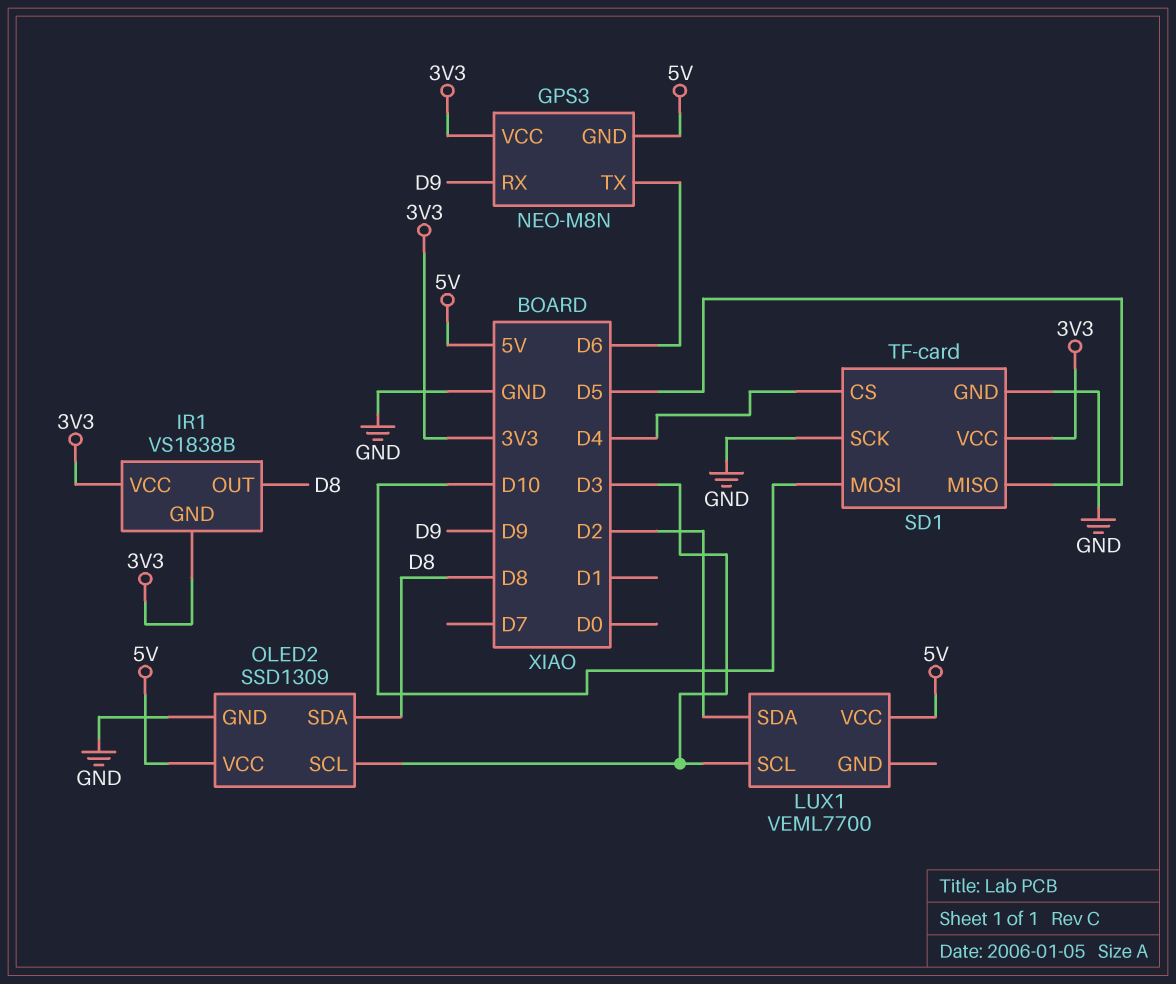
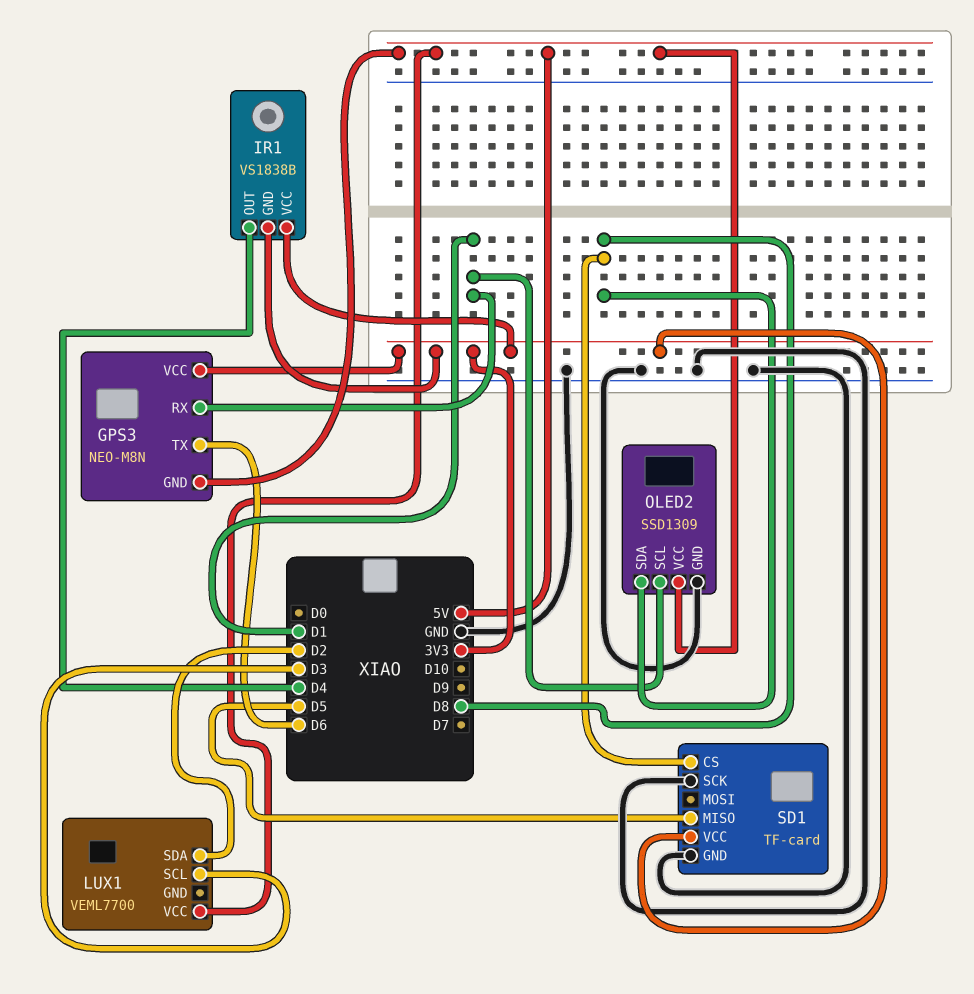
GPS3 pin RX: D9 -> D1
IR1 pin OUT: D8 -> D4
OLED2 pin SCL: D3 -> D1
SD1 pin CS: D4 -> D8
SD1 pin MOSI: D10 -> none

